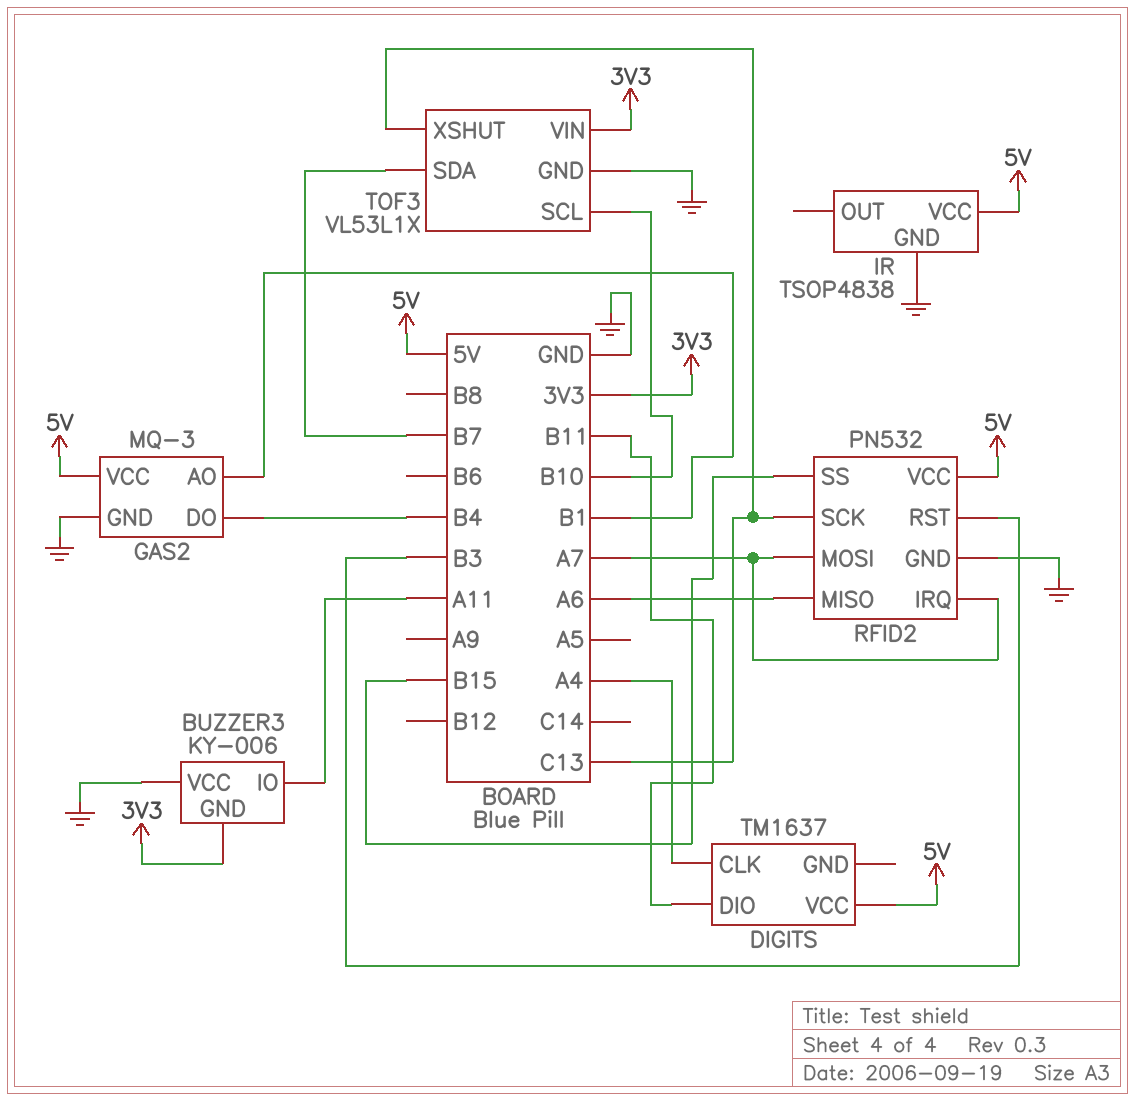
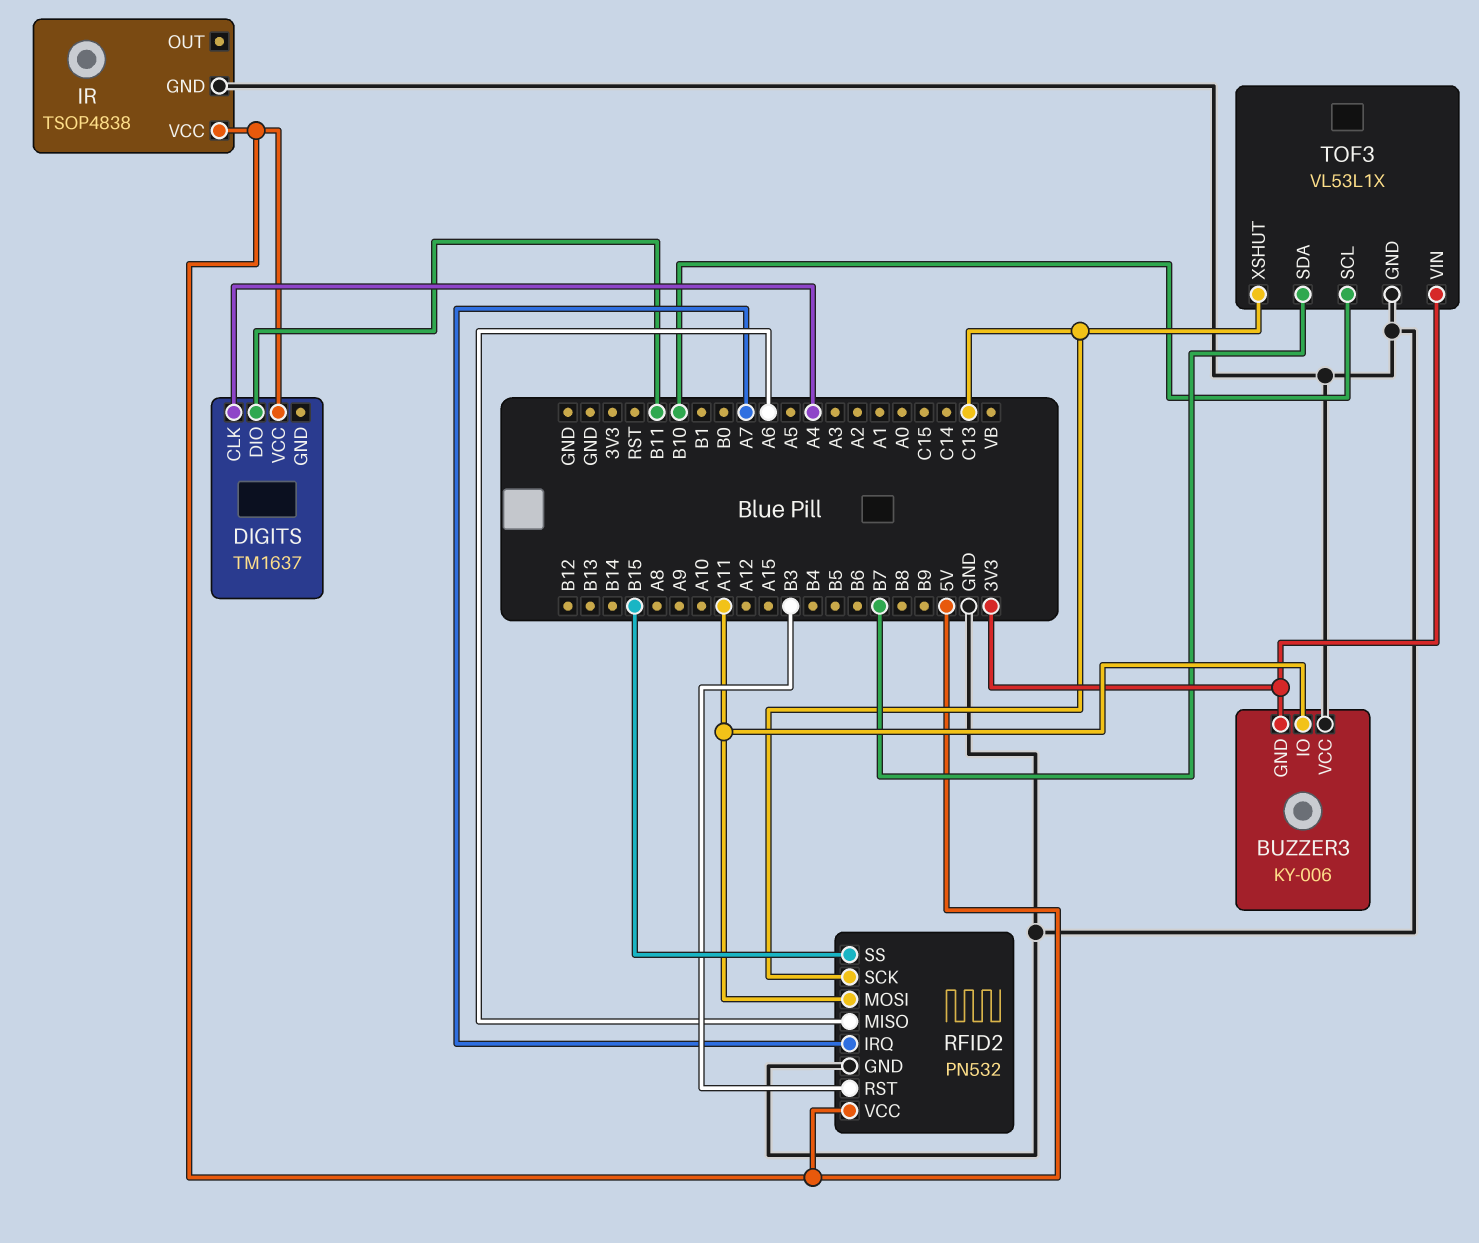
GAS2: MQ-3 -> none
GAS2 pin AO: B1 -> none
GAS2 pin DO: B4 -> none
GAS2 pin GND: GND -> none
GAS2 pin VCC: 5V -> none
RFID2 pin MOSI: A7 -> A11

